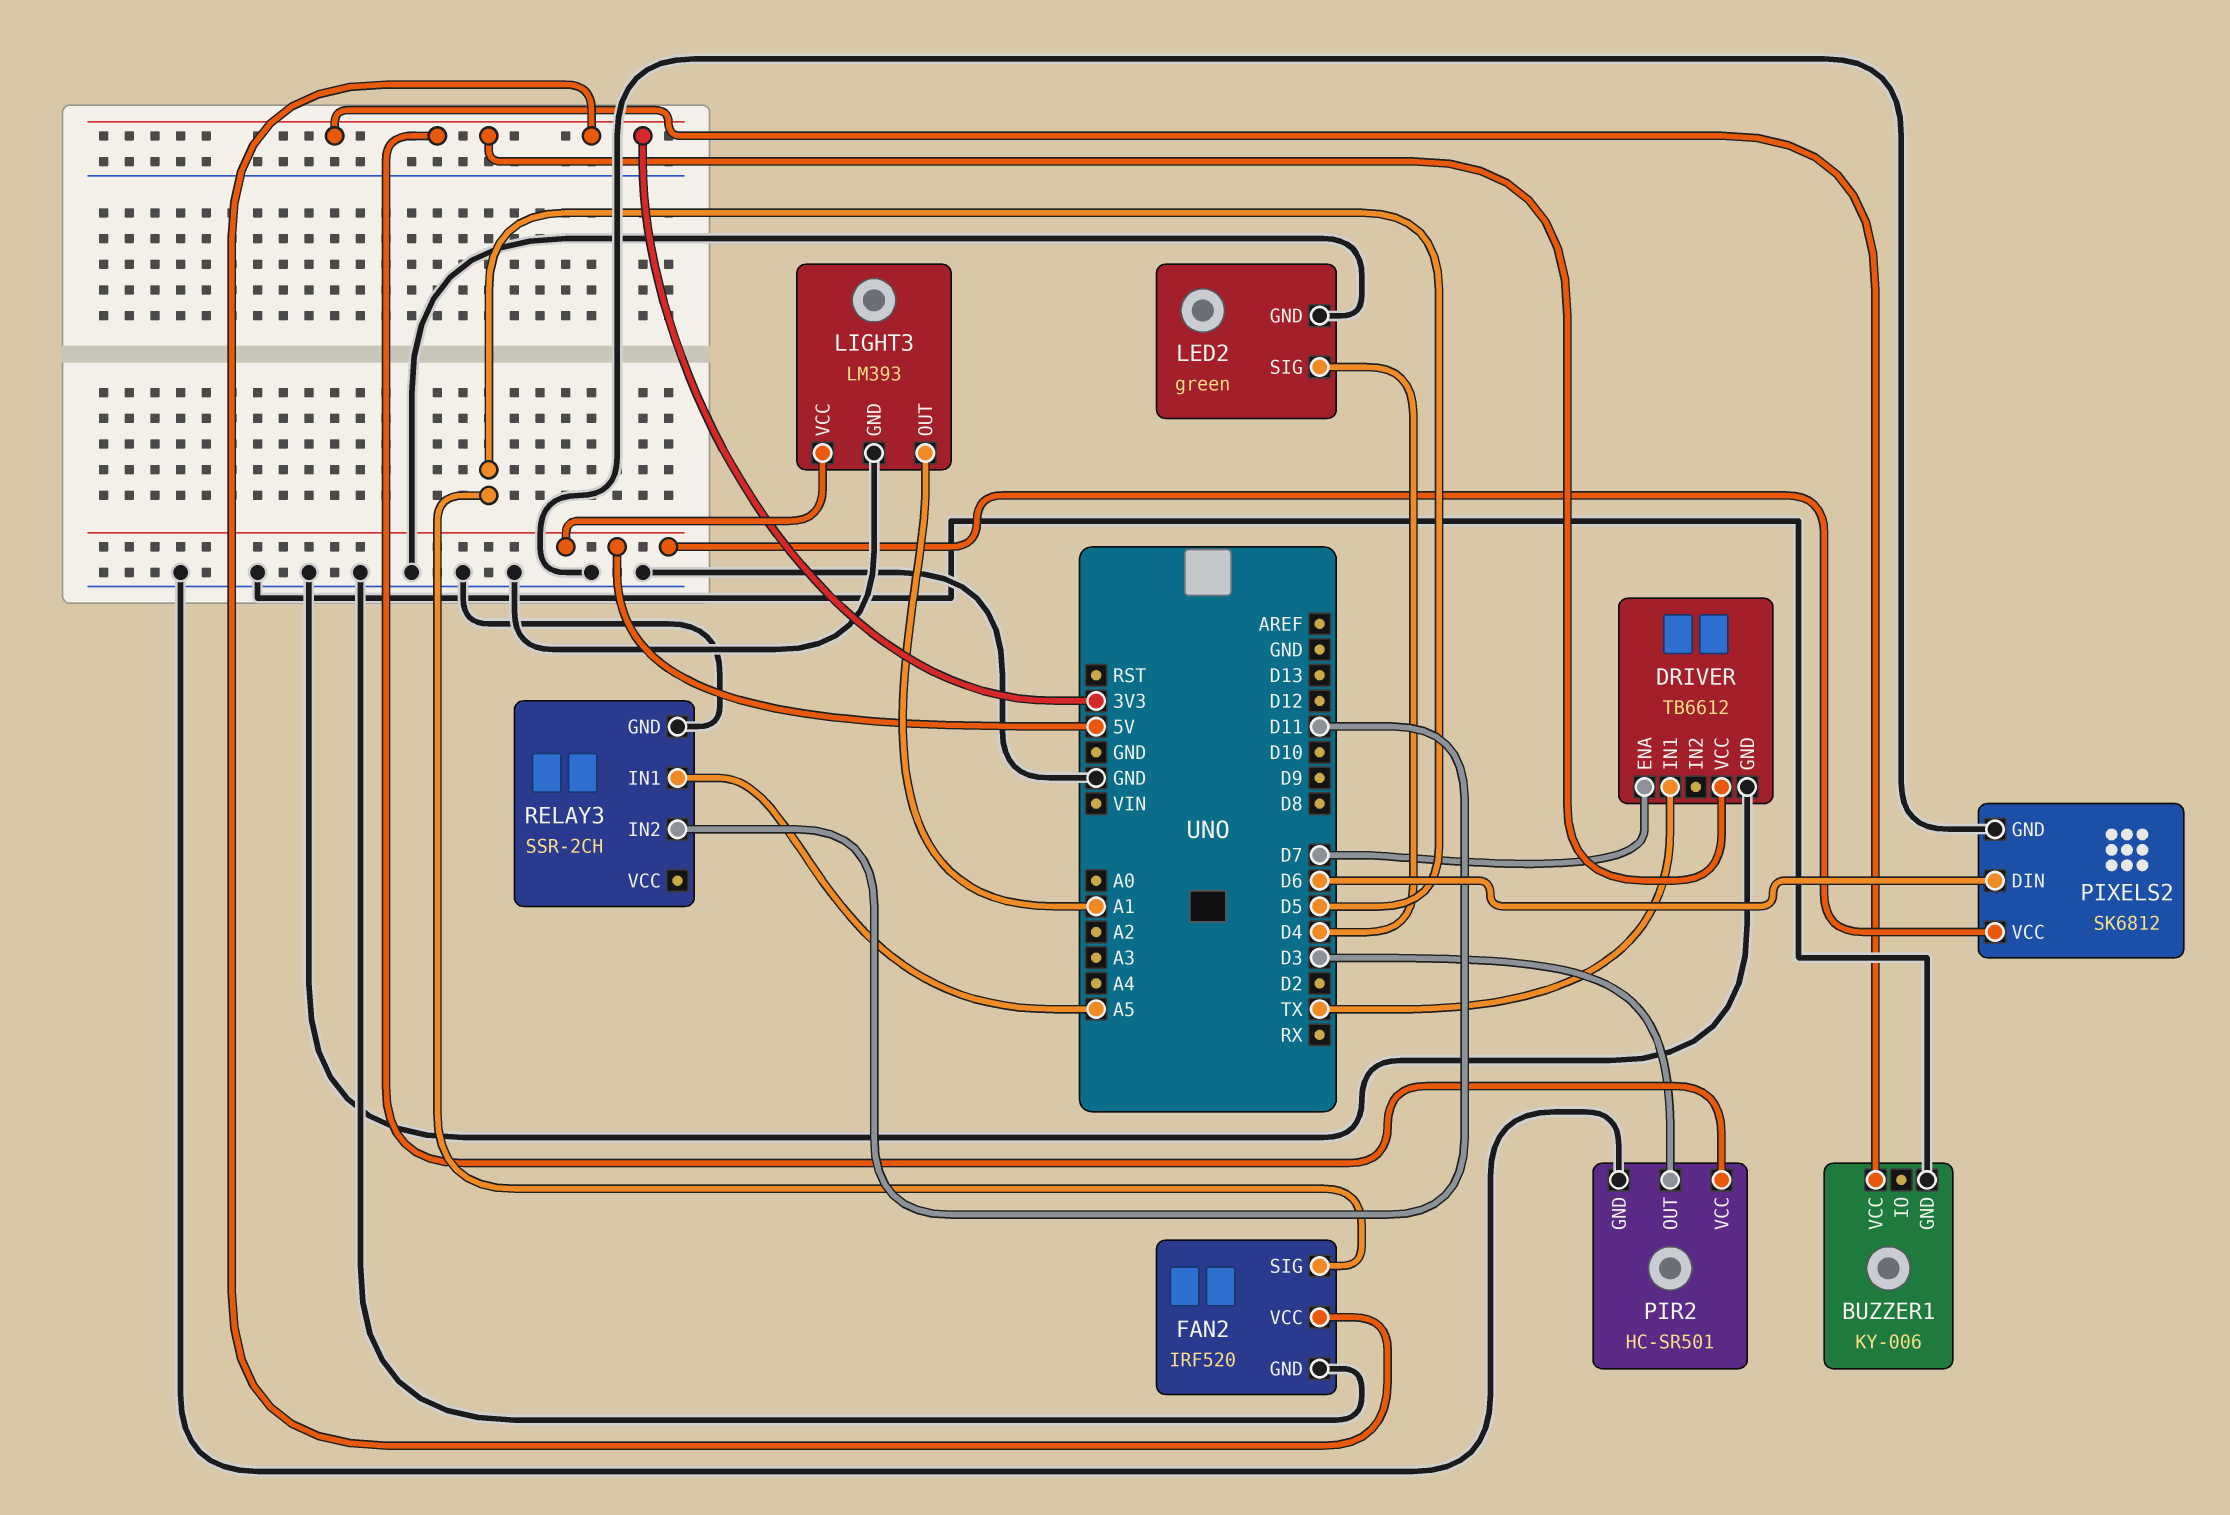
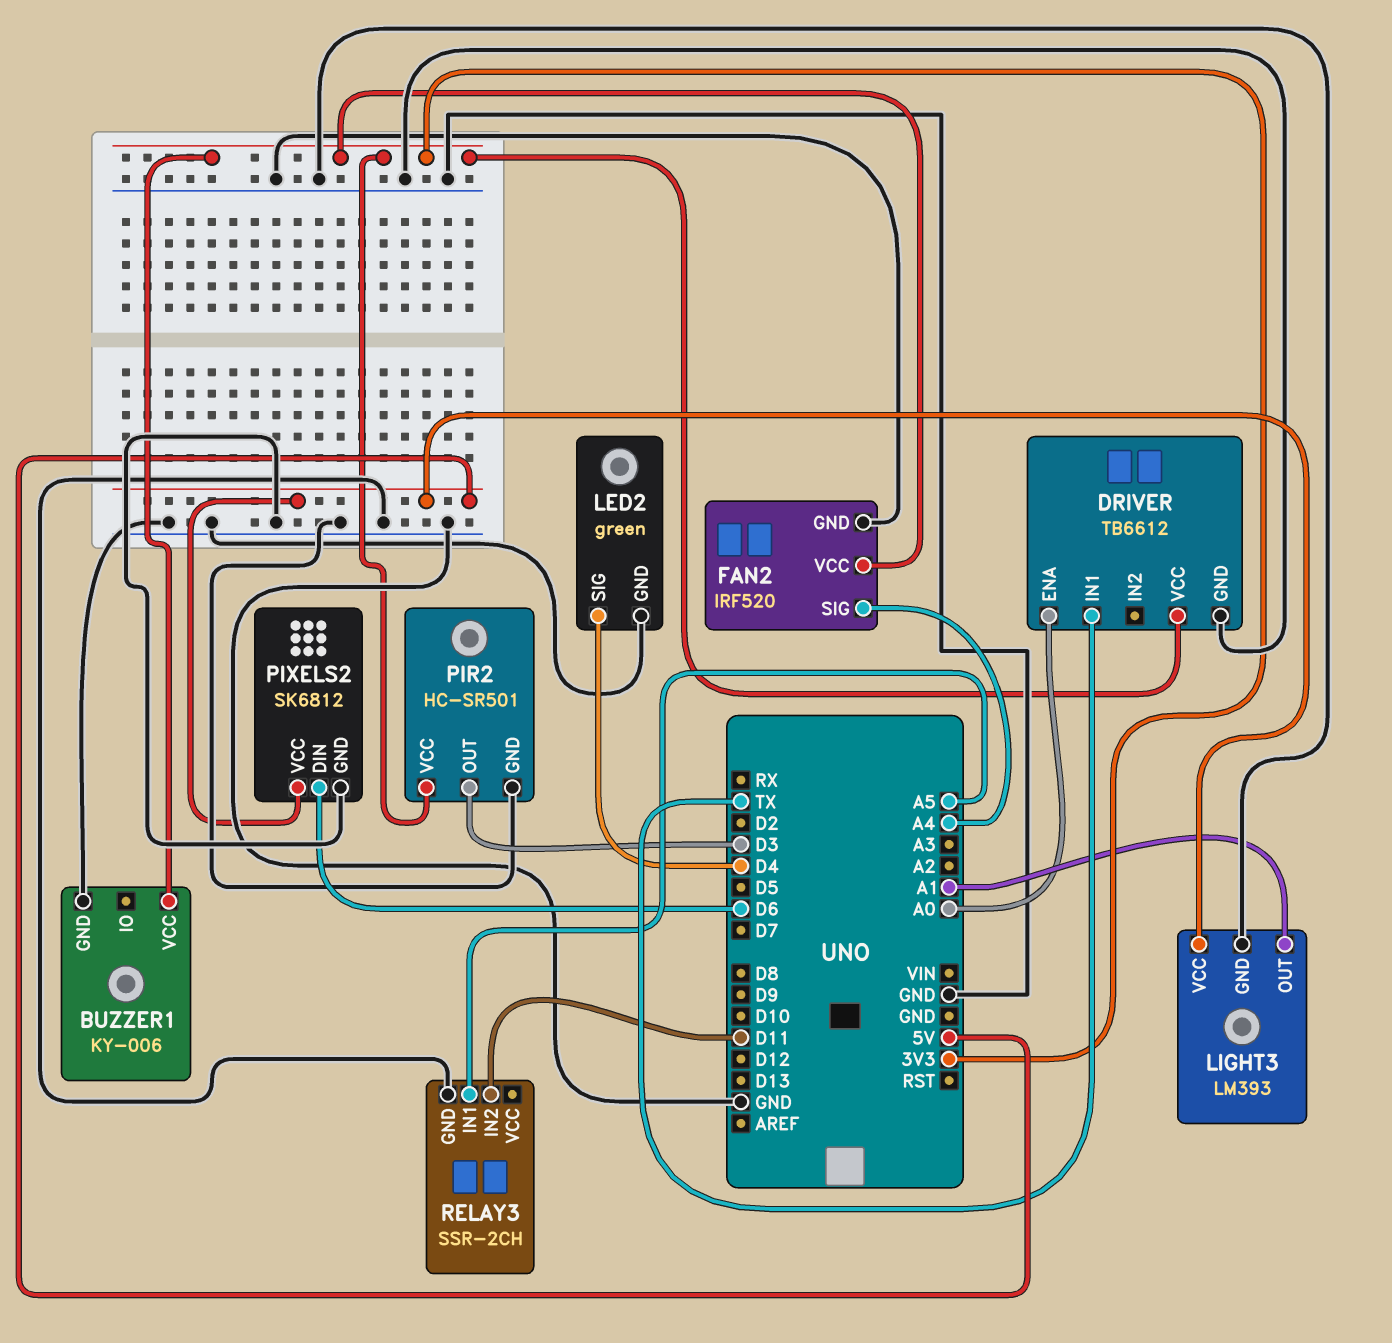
DRIVER pin ENA: D7 -> A0
FAN2 pin SIG: D5 -> A4

